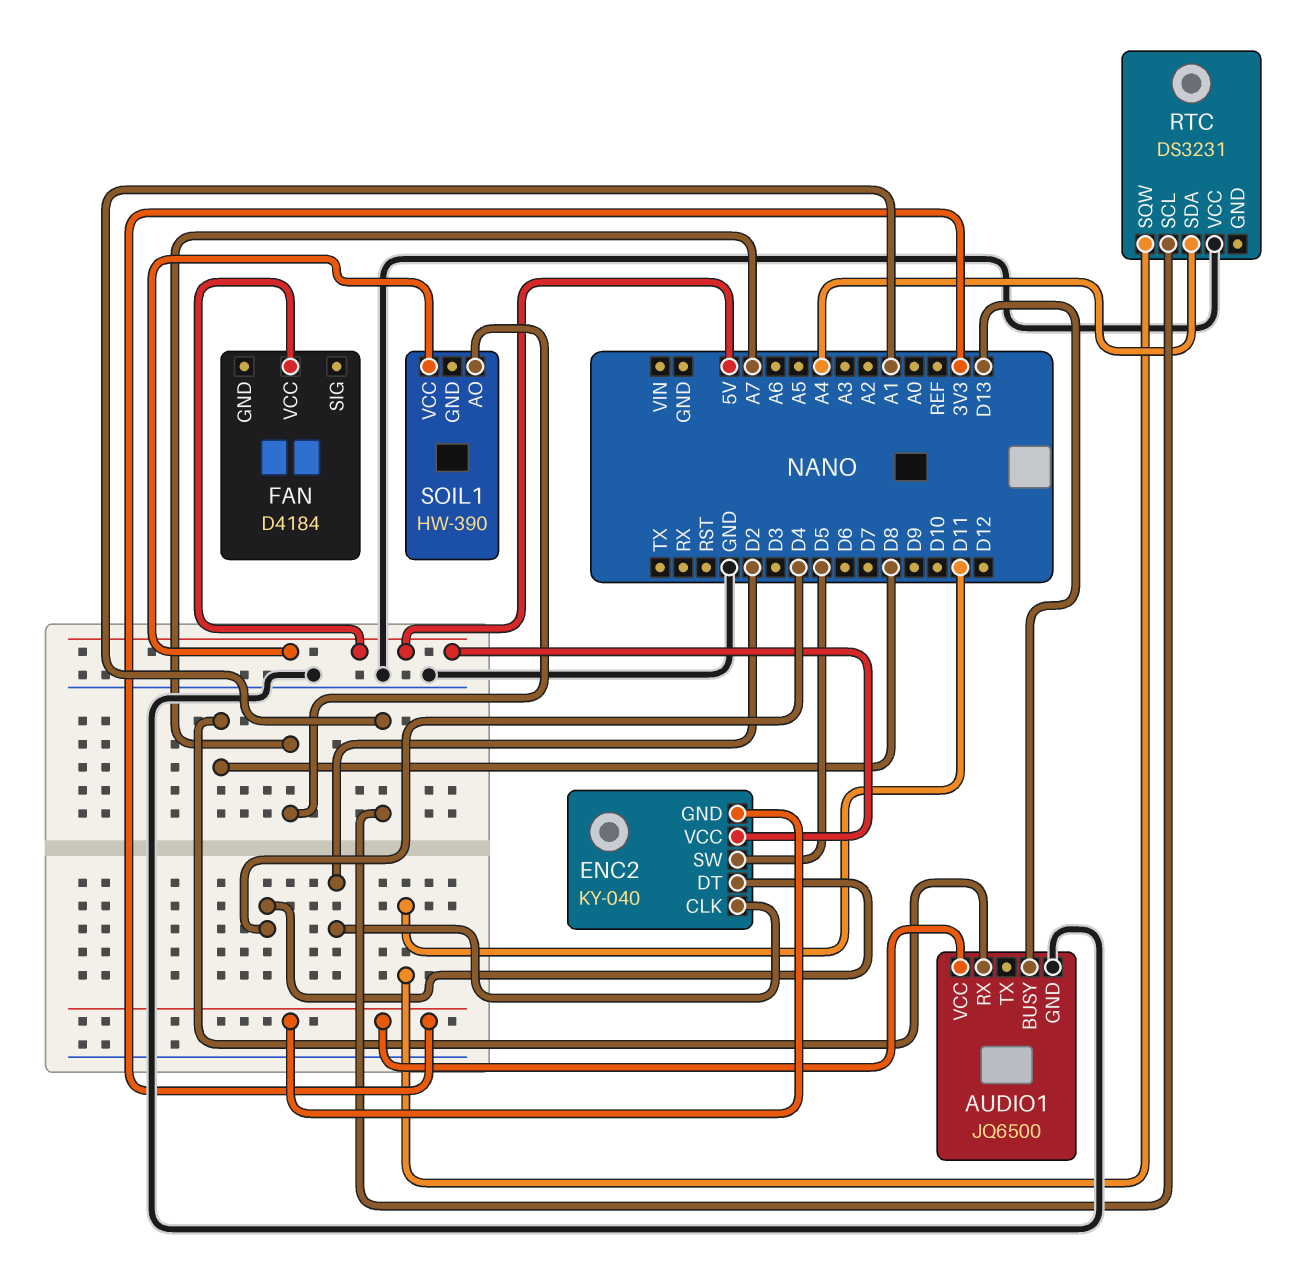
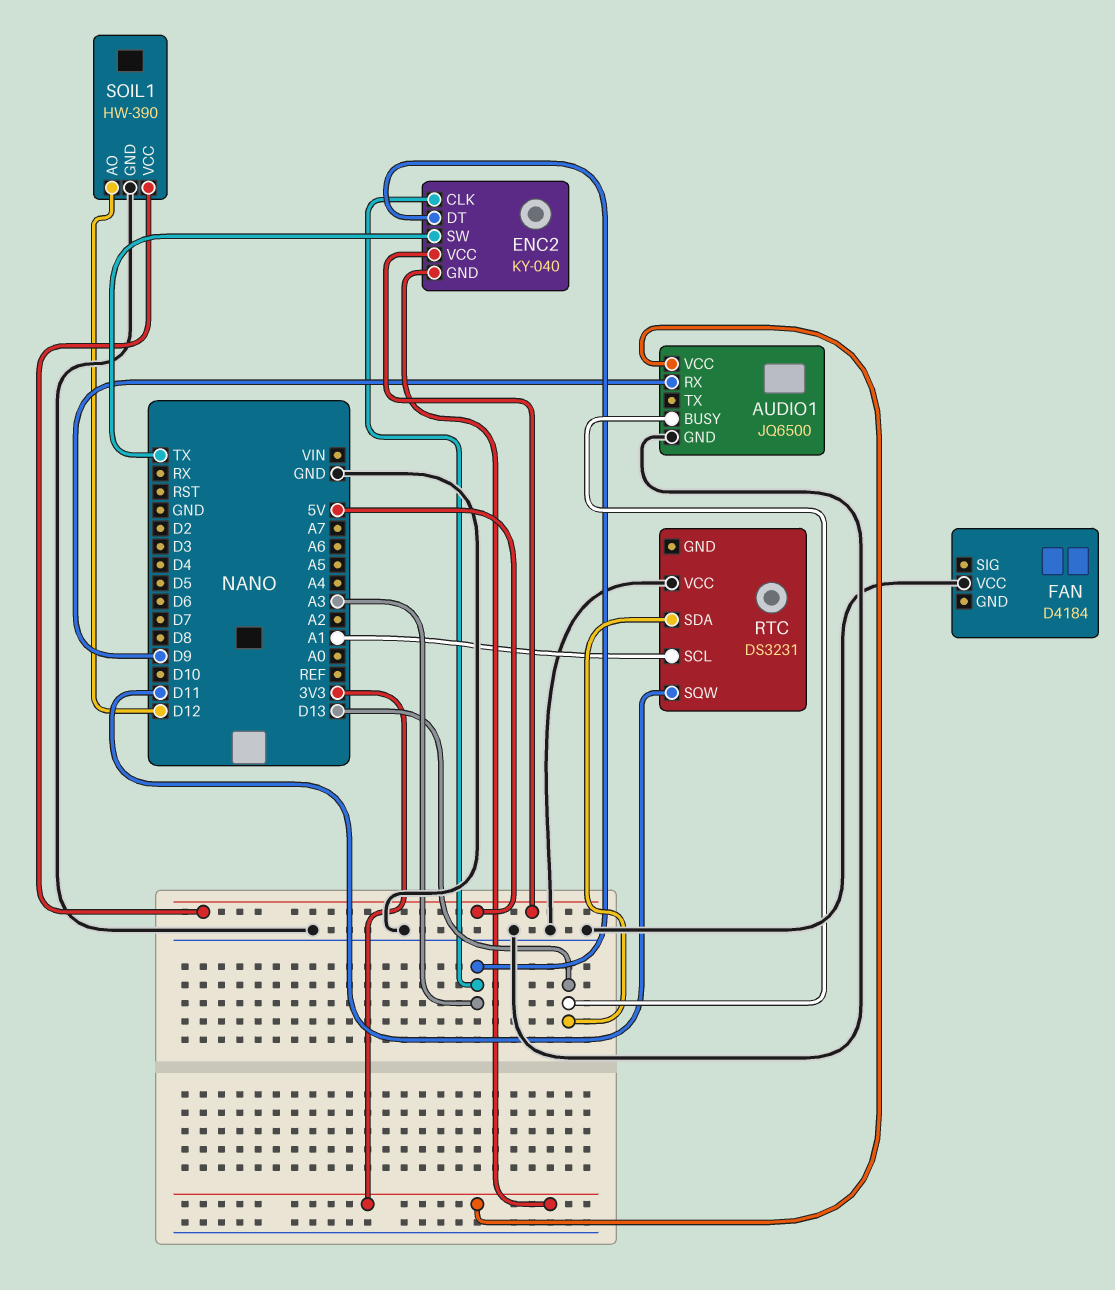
AUDIO1 pin RX: D8 -> D9
ENC2 pin CLK: D2 -> A3
ENC2 pin DT: D4 -> A3
ENC2 pin SW: D5 -> TX
FAN pin VCC: 5V -> GND
RTC pin SDA: A4 -> D13
SOIL1 pin AO: A7 -> D12
SOIL1 pin GND: none -> GND

